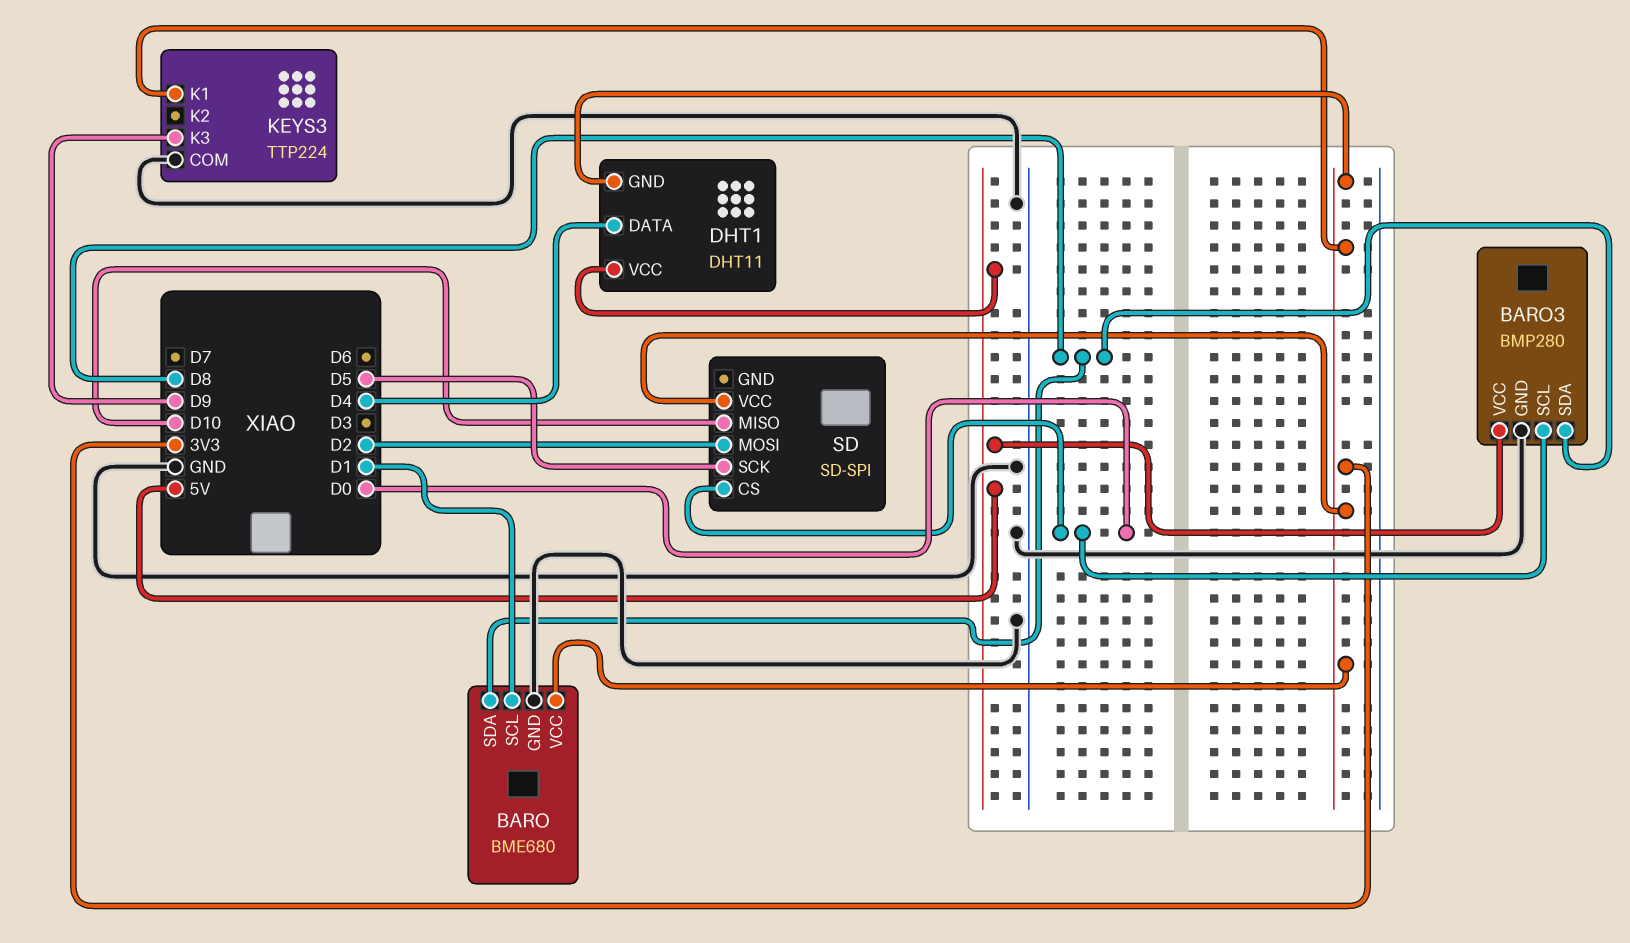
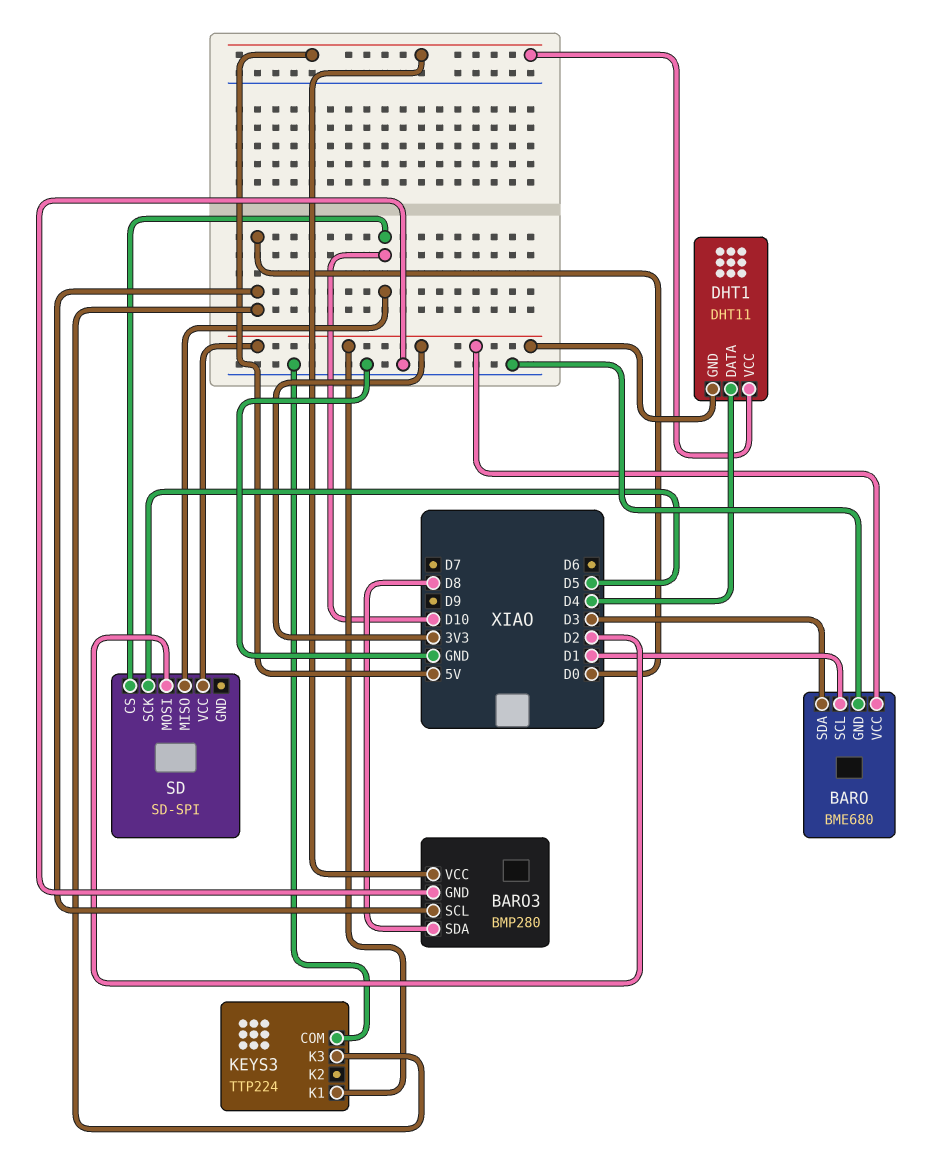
BARO pin SDA: D8 -> D3
KEYS3 pin K3: D9 -> D0
SD pin CS: D0 -> D10

